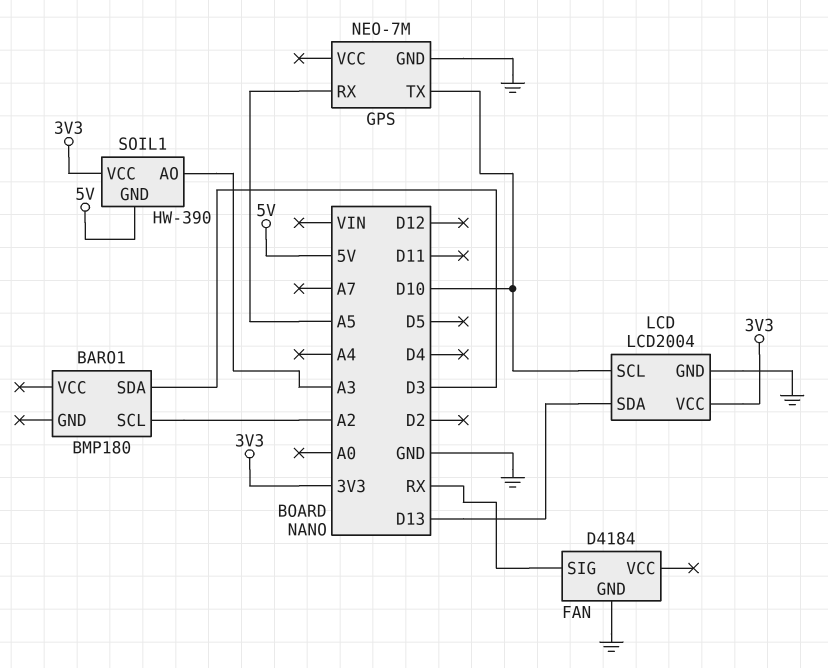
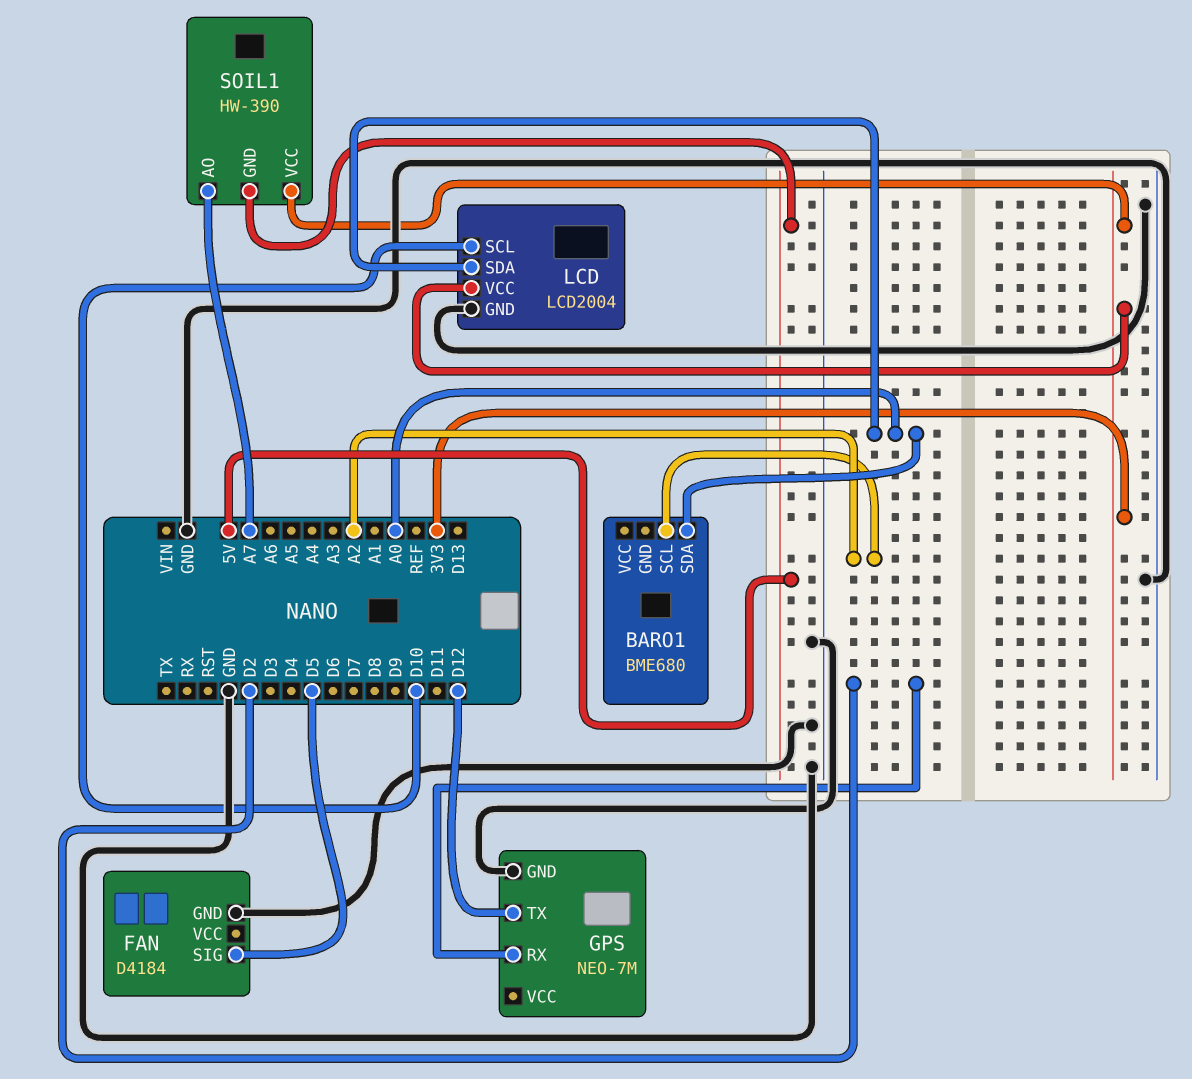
BARO1: BMP180 -> BME680
BARO1 pin SDA: D3 -> A0
FAN pin SIG: RX -> D5
GPS pin RX: A5 -> D2
GPS pin TX: D10 -> D12
LCD pin SDA: D13 -> A0
SOIL1 pin AO: A3 -> A7

